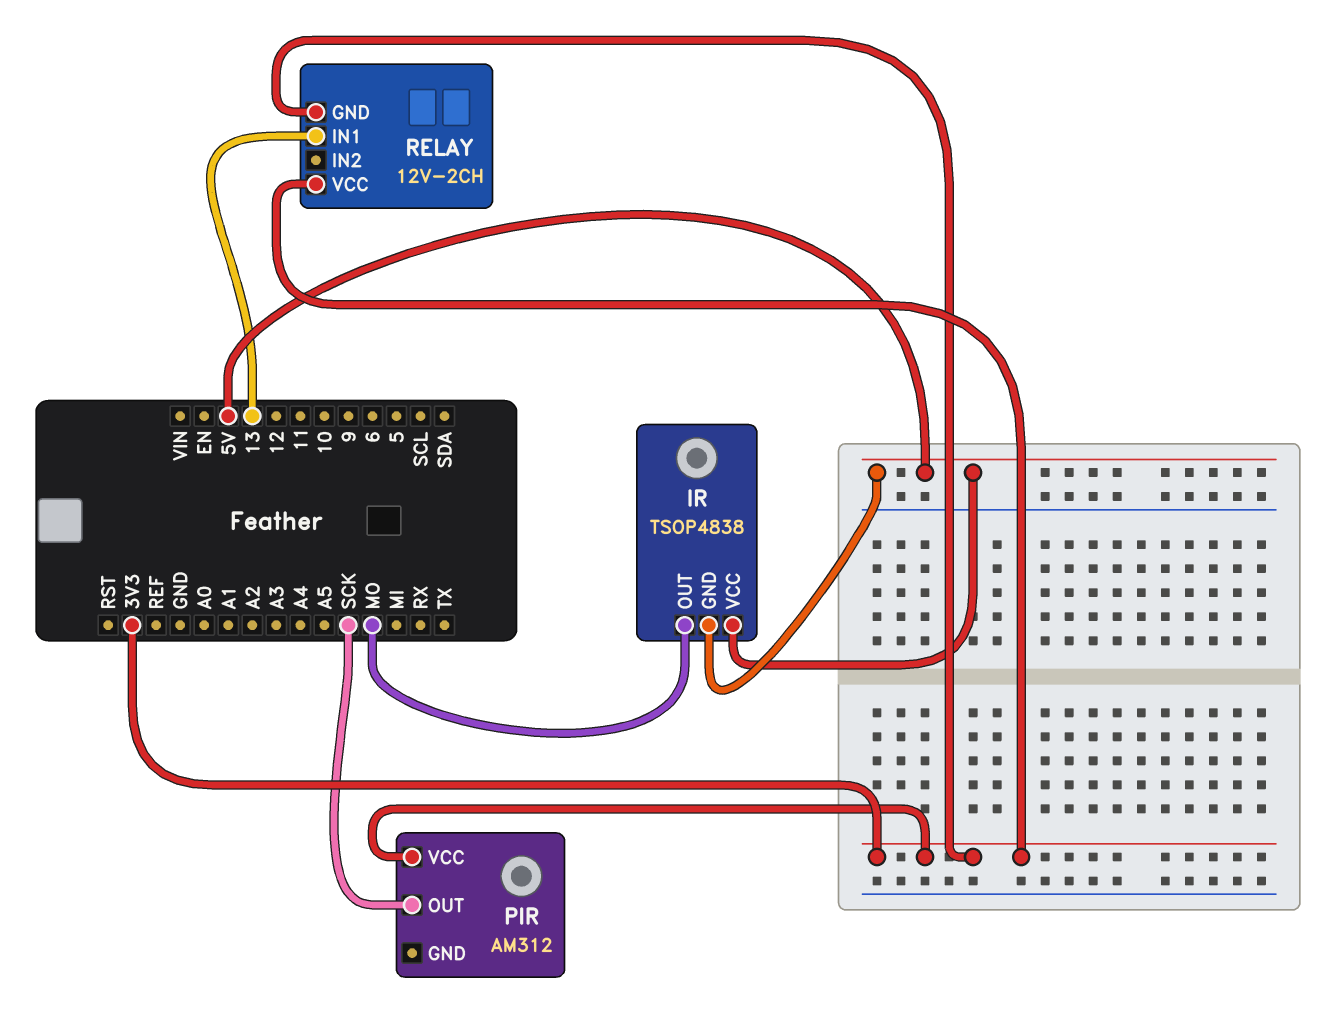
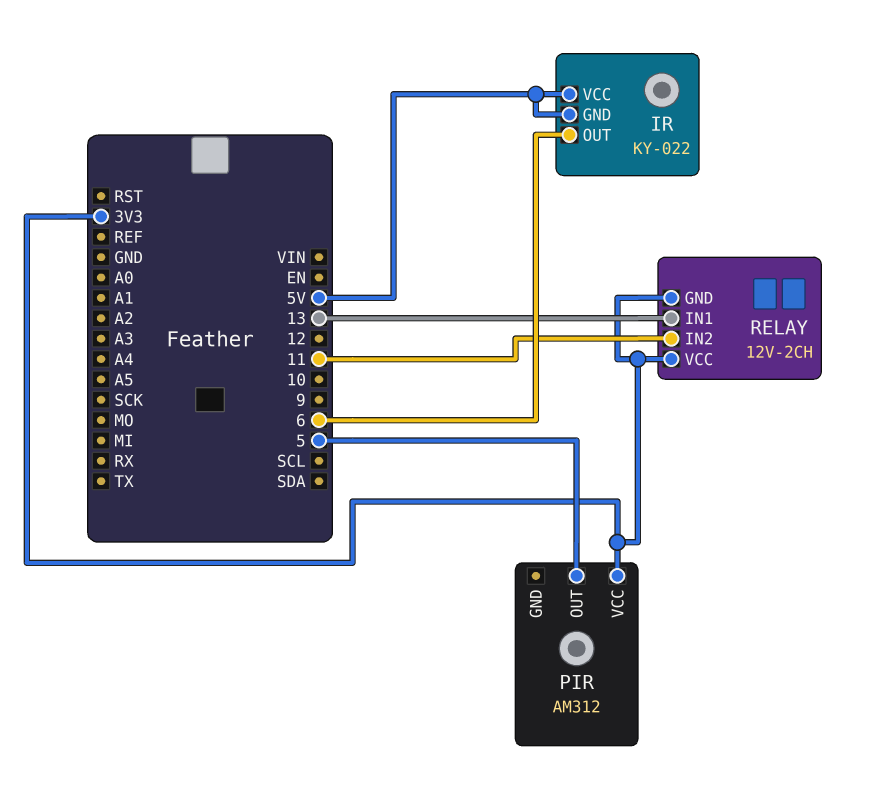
IR: TSOP4838 -> KY-022
IR pin OUT: MO -> 6
PIR pin OUT: SCK -> 5
RELAY pin IN2: none -> 11

